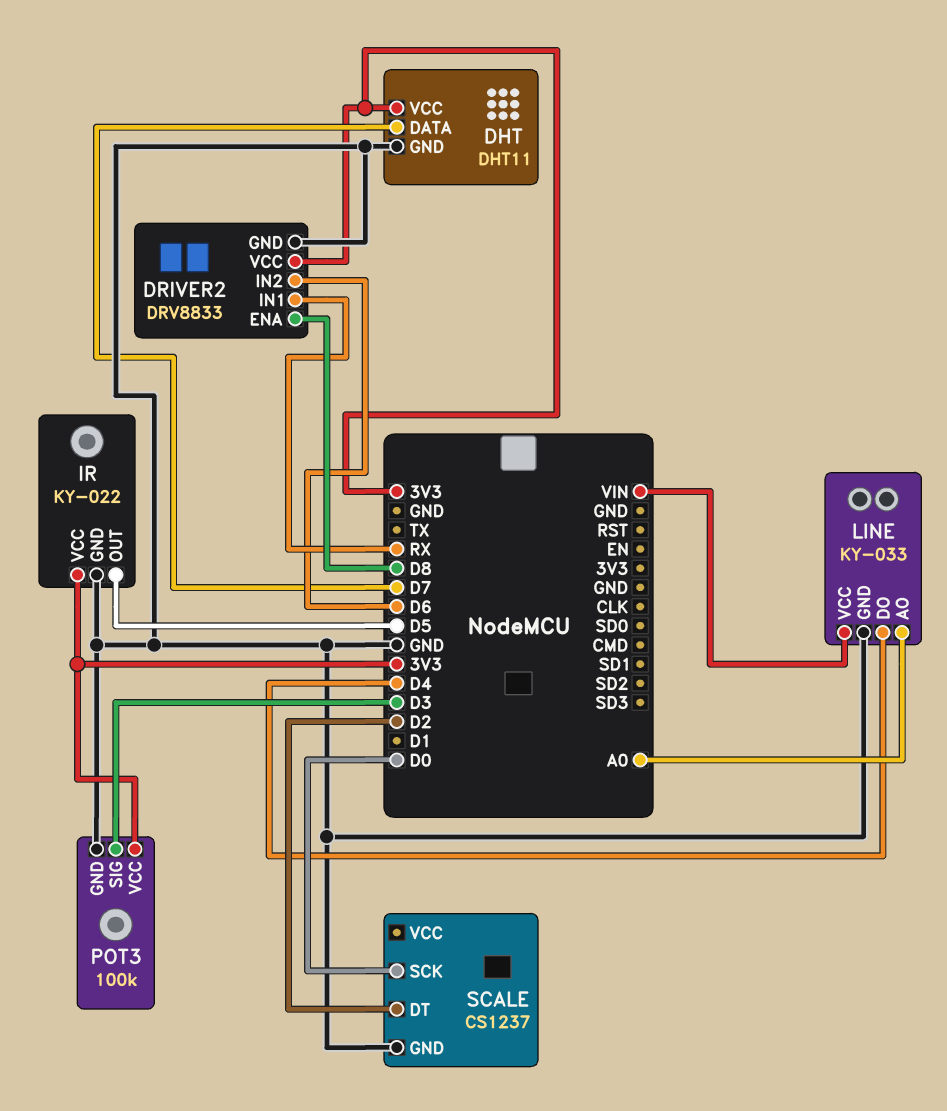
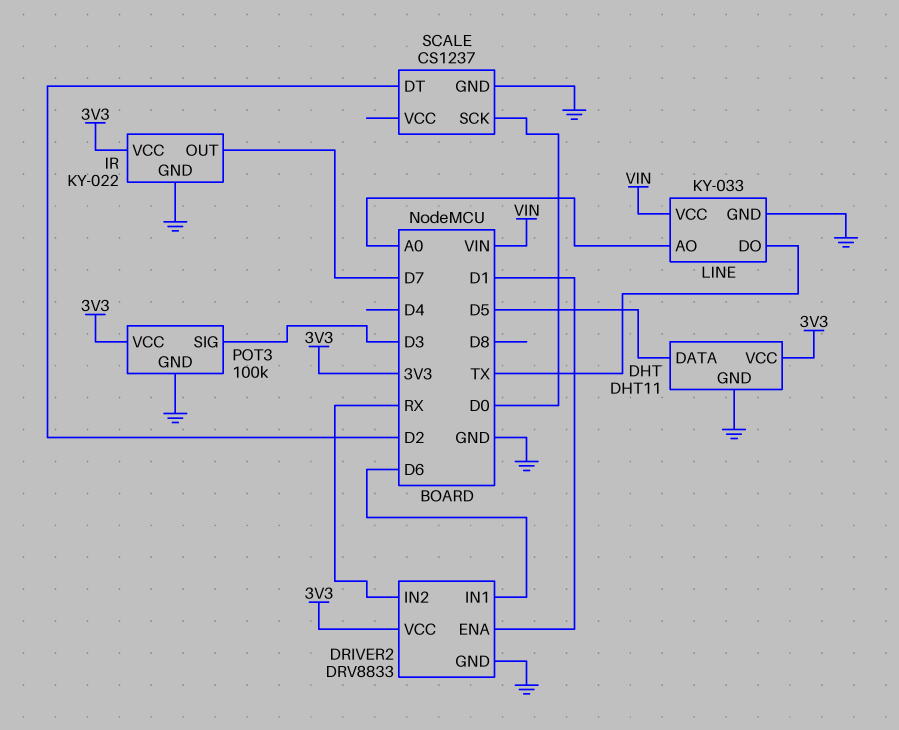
DHT pin DATA: D7 -> D5
DRIVER2 pin ENA: D8 -> D1
DRIVER2 pin IN1: RX -> D6
DRIVER2 pin IN2: D6 -> RX
IR pin OUT: D5 -> D7
LINE pin DO: D4 -> TX

